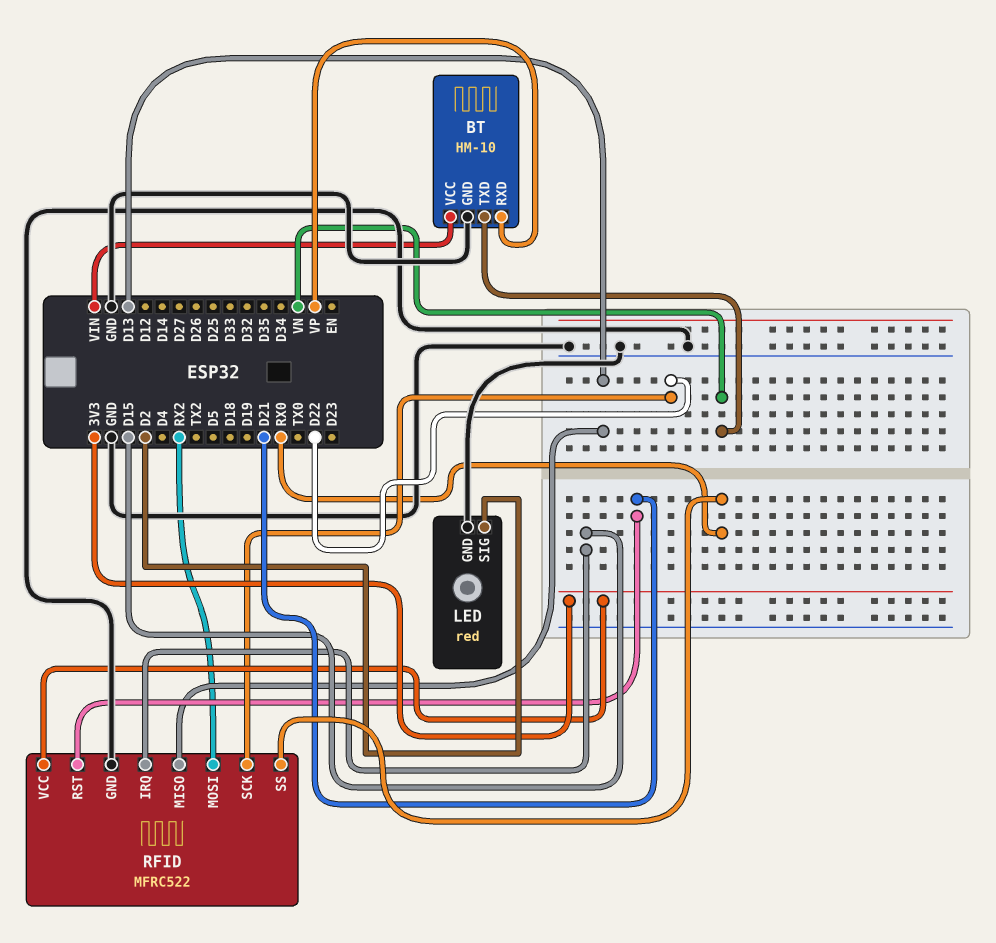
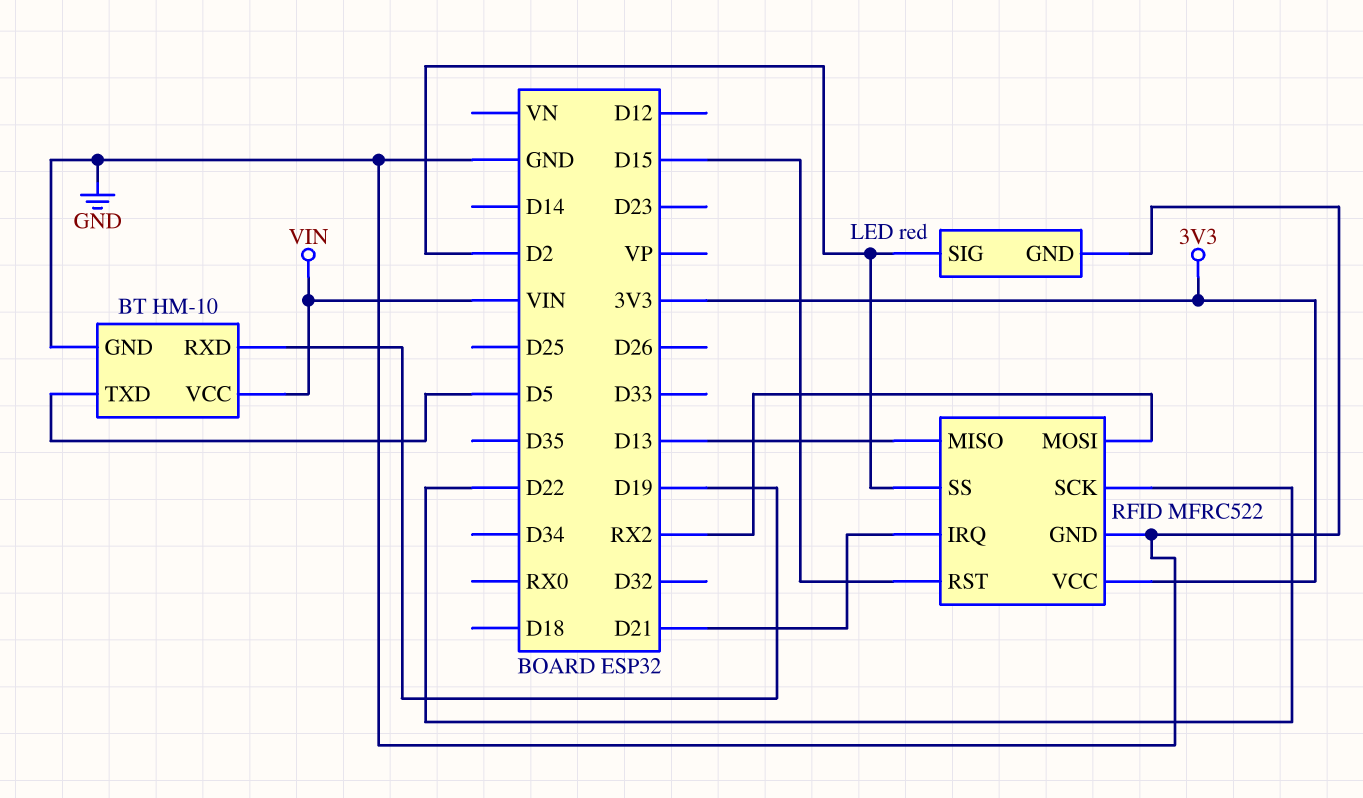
BT pin RXD: VP -> D19
BT pin TXD: VN -> D5
RFID pin IRQ: D15 -> D21
RFID pin RST: D21 -> D15
RFID pin SS: RX0 -> D2

